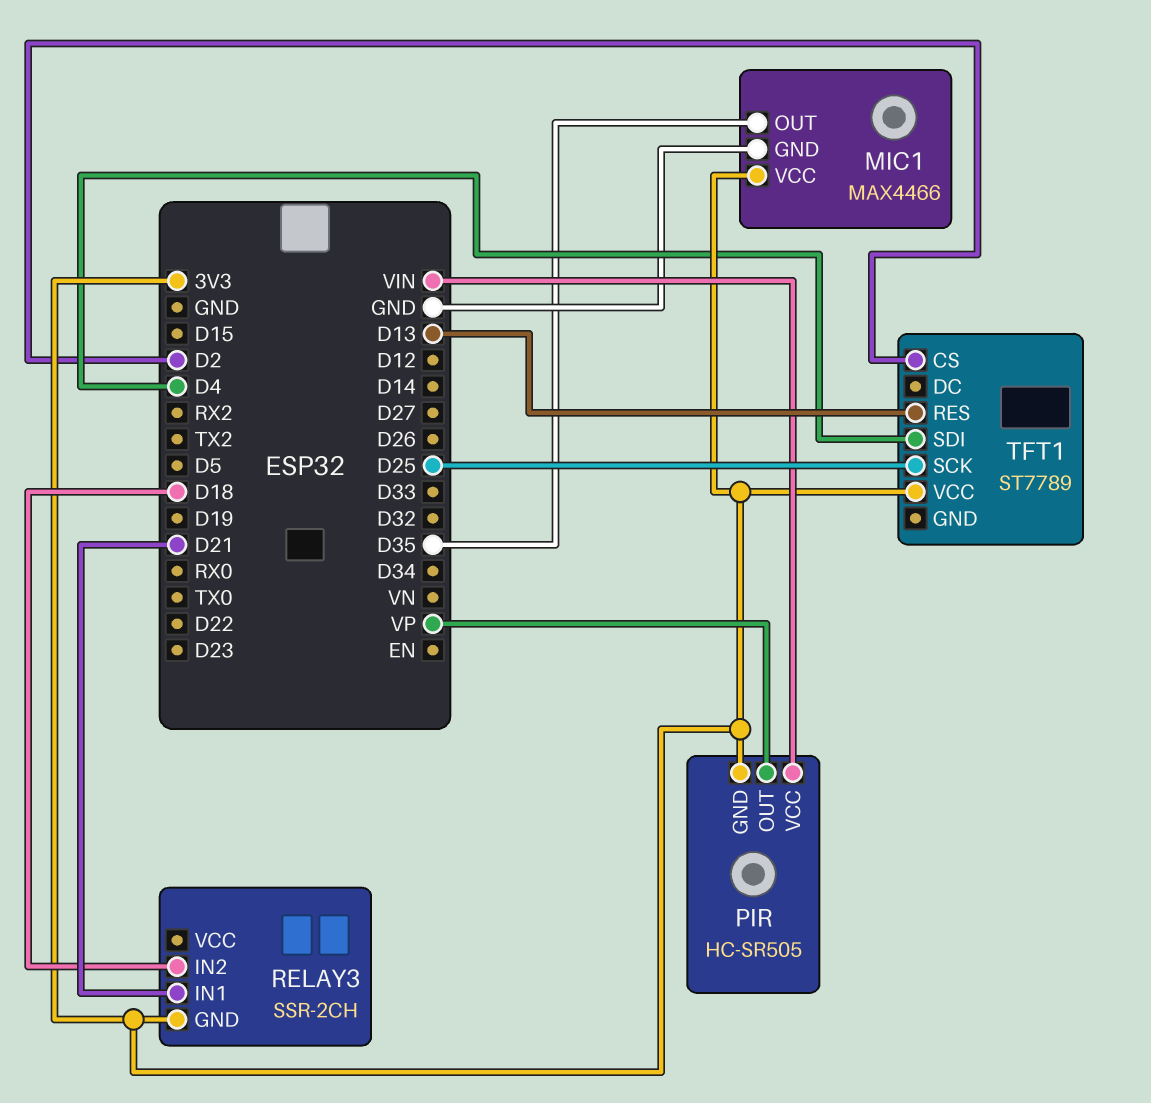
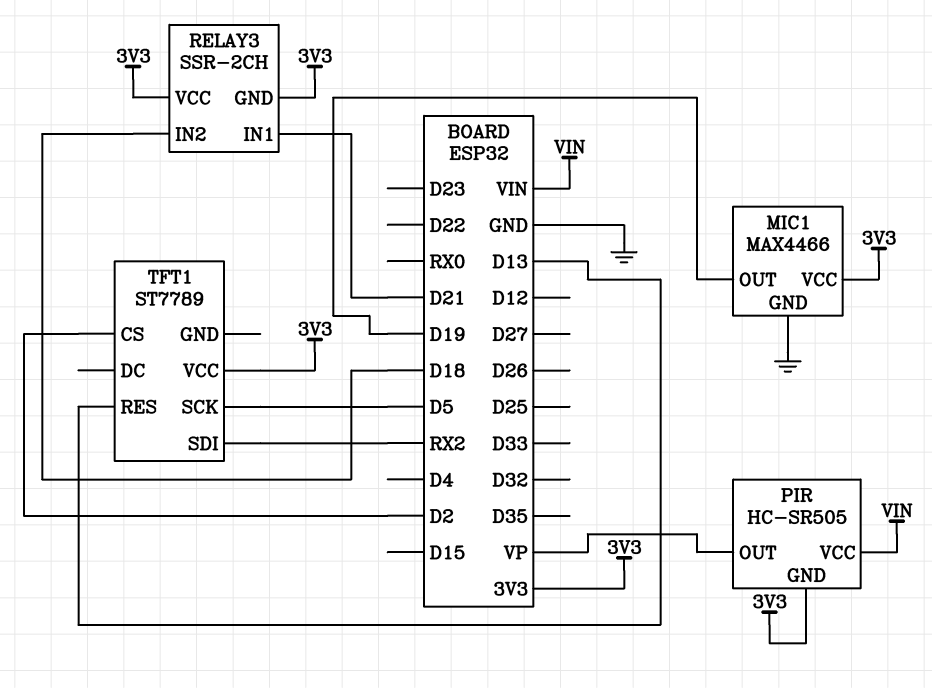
MIC1 pin OUT: D35 -> D19
RELAY3 pin VCC: none -> 3V3
TFT1 pin SCK: D25 -> D5
TFT1 pin SDI: D4 -> RX2

